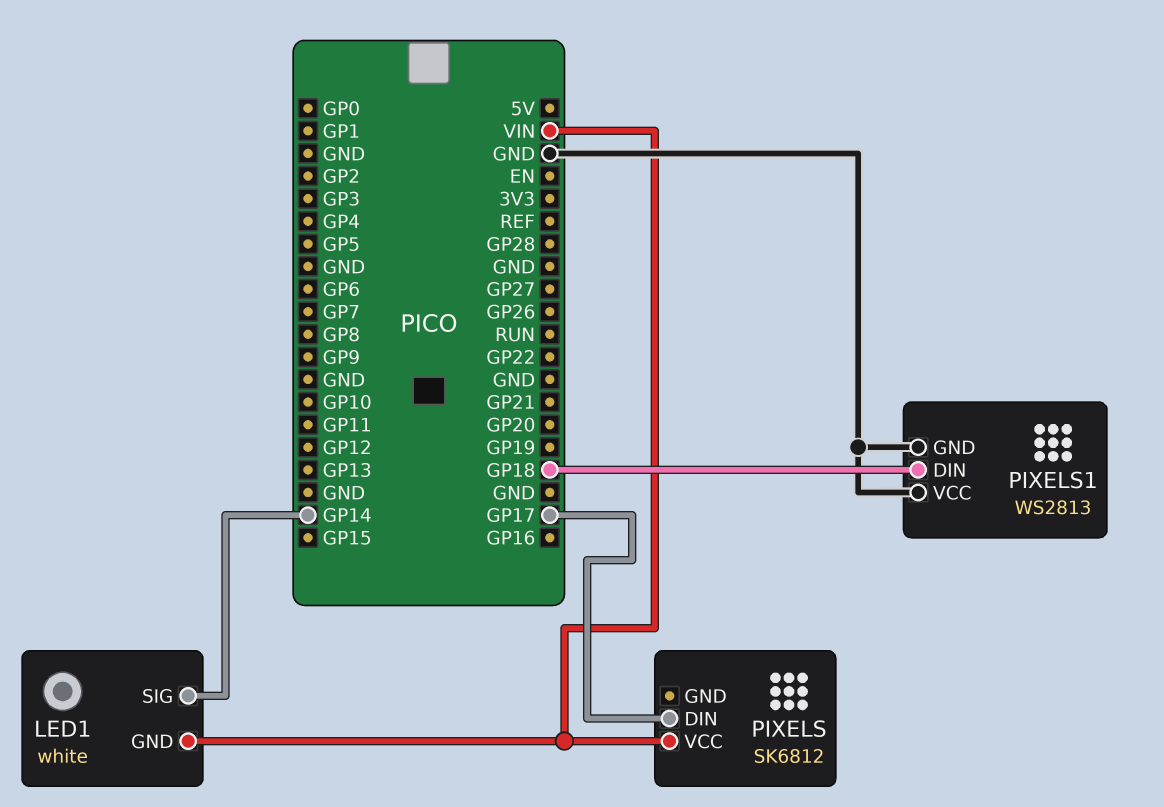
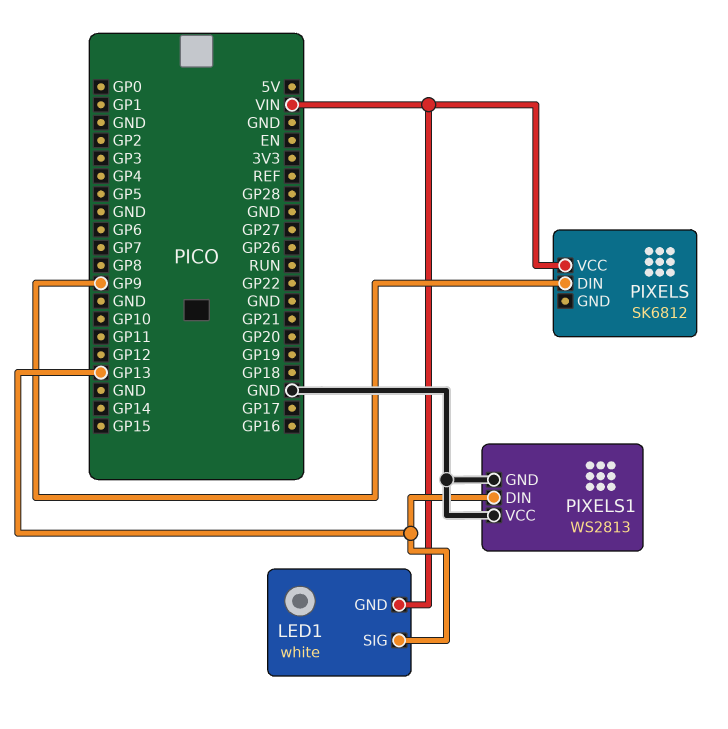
LED1 pin SIG: GP14 -> GP13
PIXELS pin DIN: GP17 -> GP9
PIXELS1 pin DIN: GP18 -> GP13

